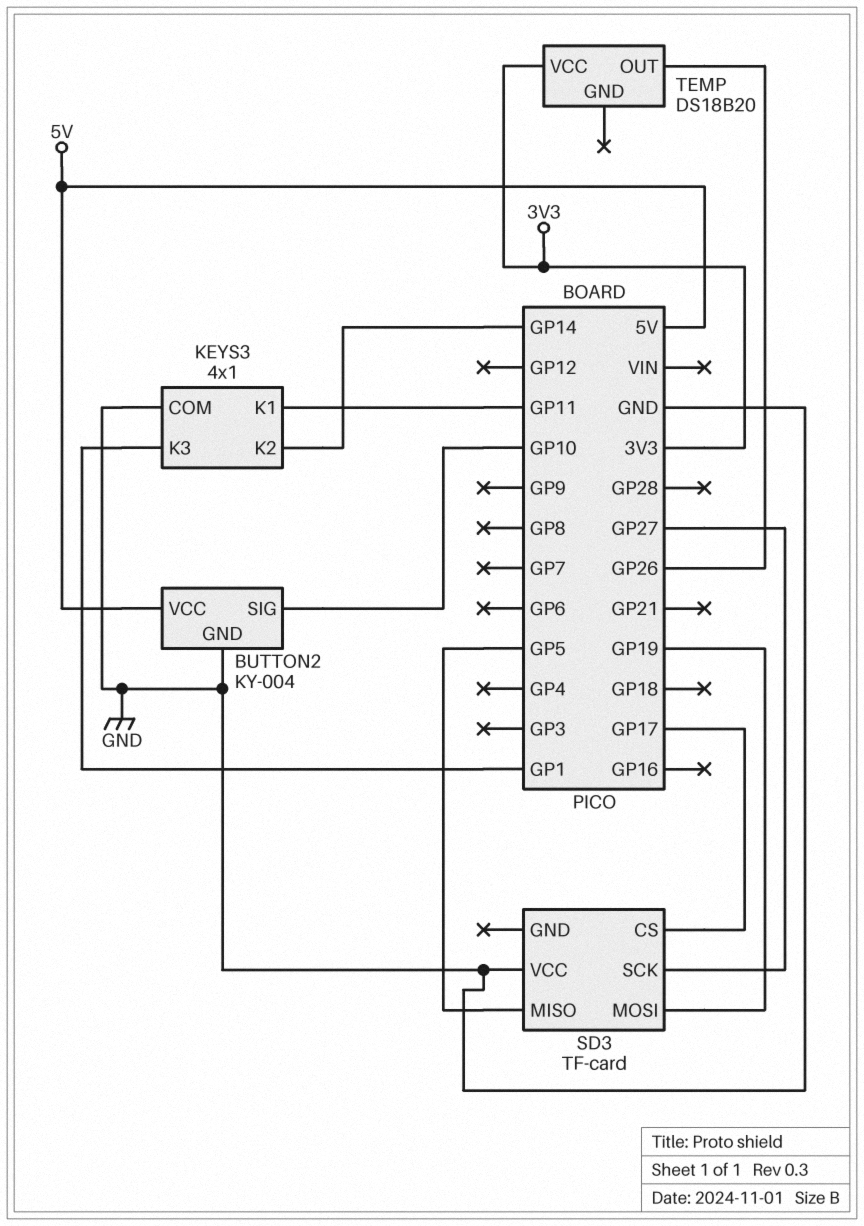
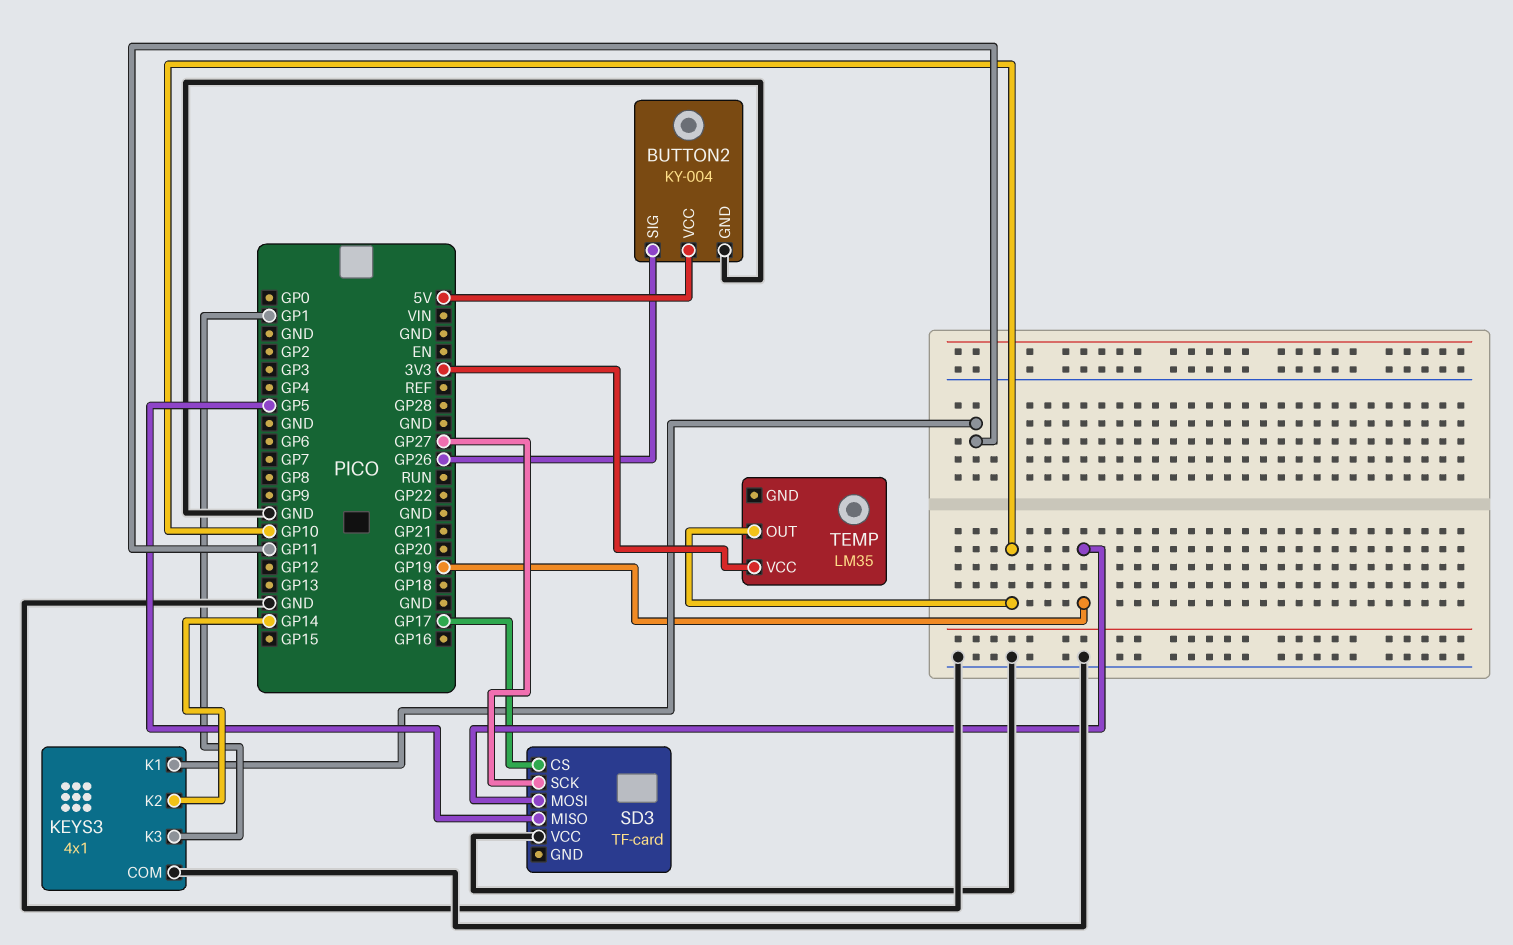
BUTTON2 pin SIG: GP10 -> GP26
TEMP: DS18B20 -> LM35
TEMP pin OUT: GP26 -> GP10

